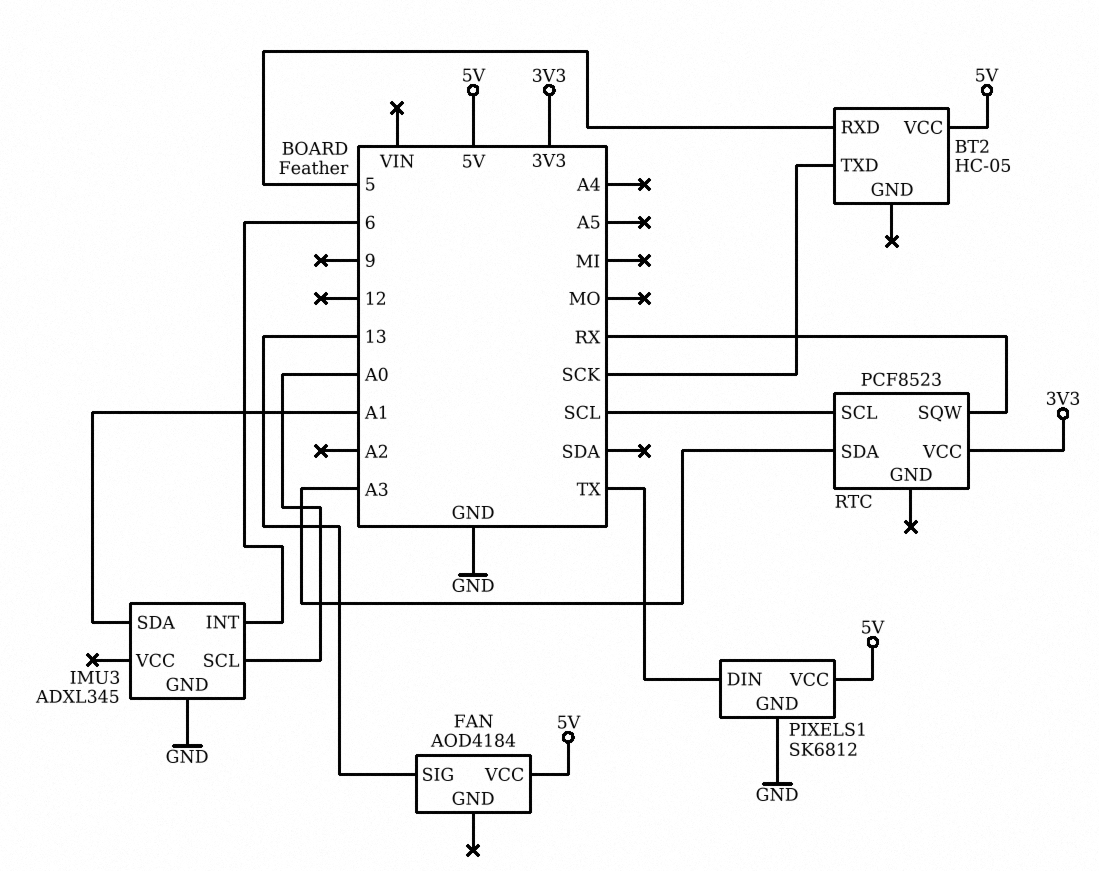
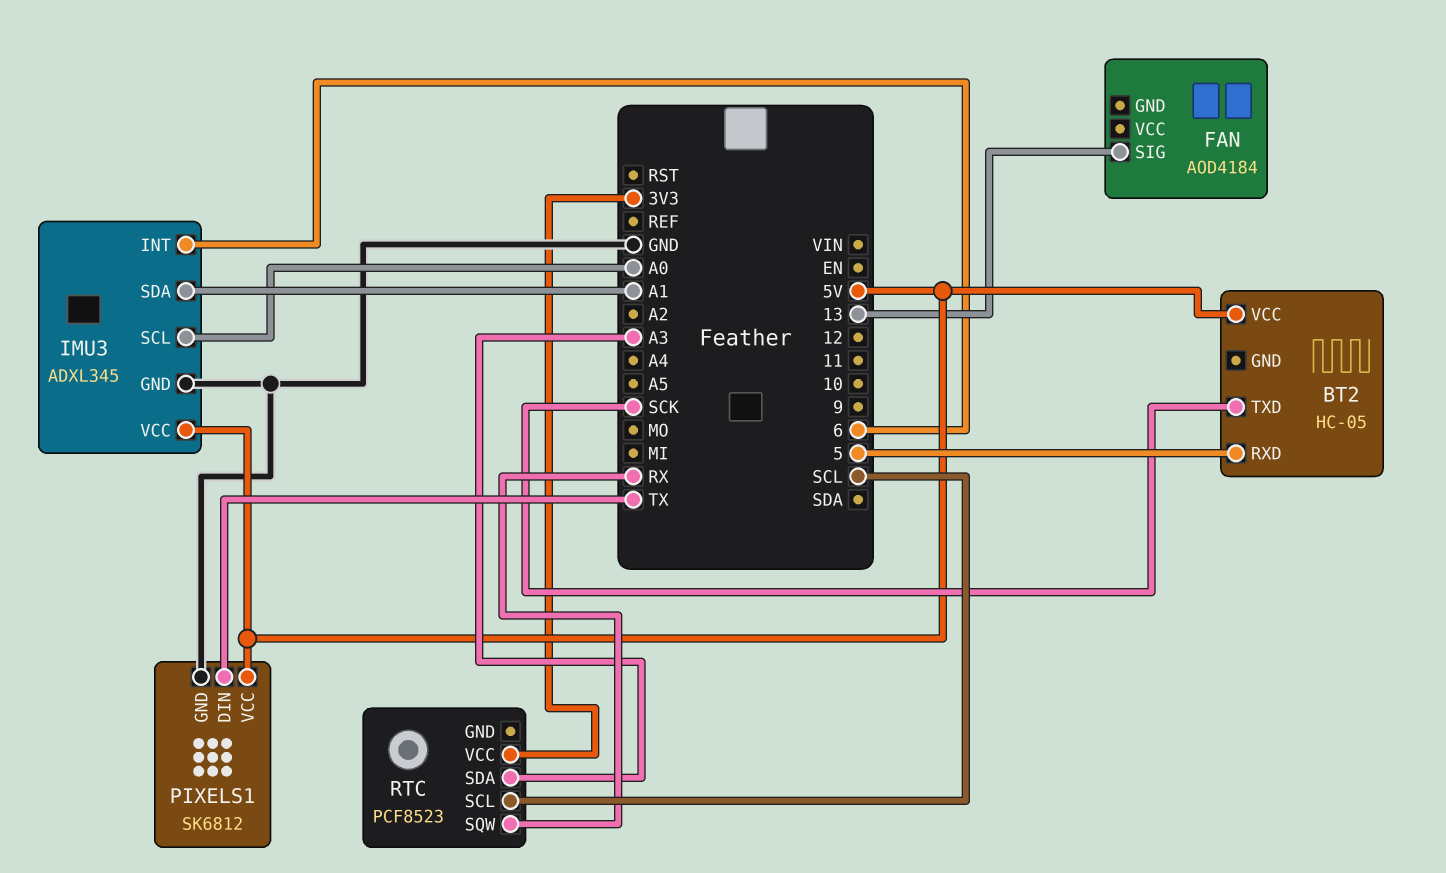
FAN pin VCC: 5V -> none
IMU3 pin VCC: none -> 5V

